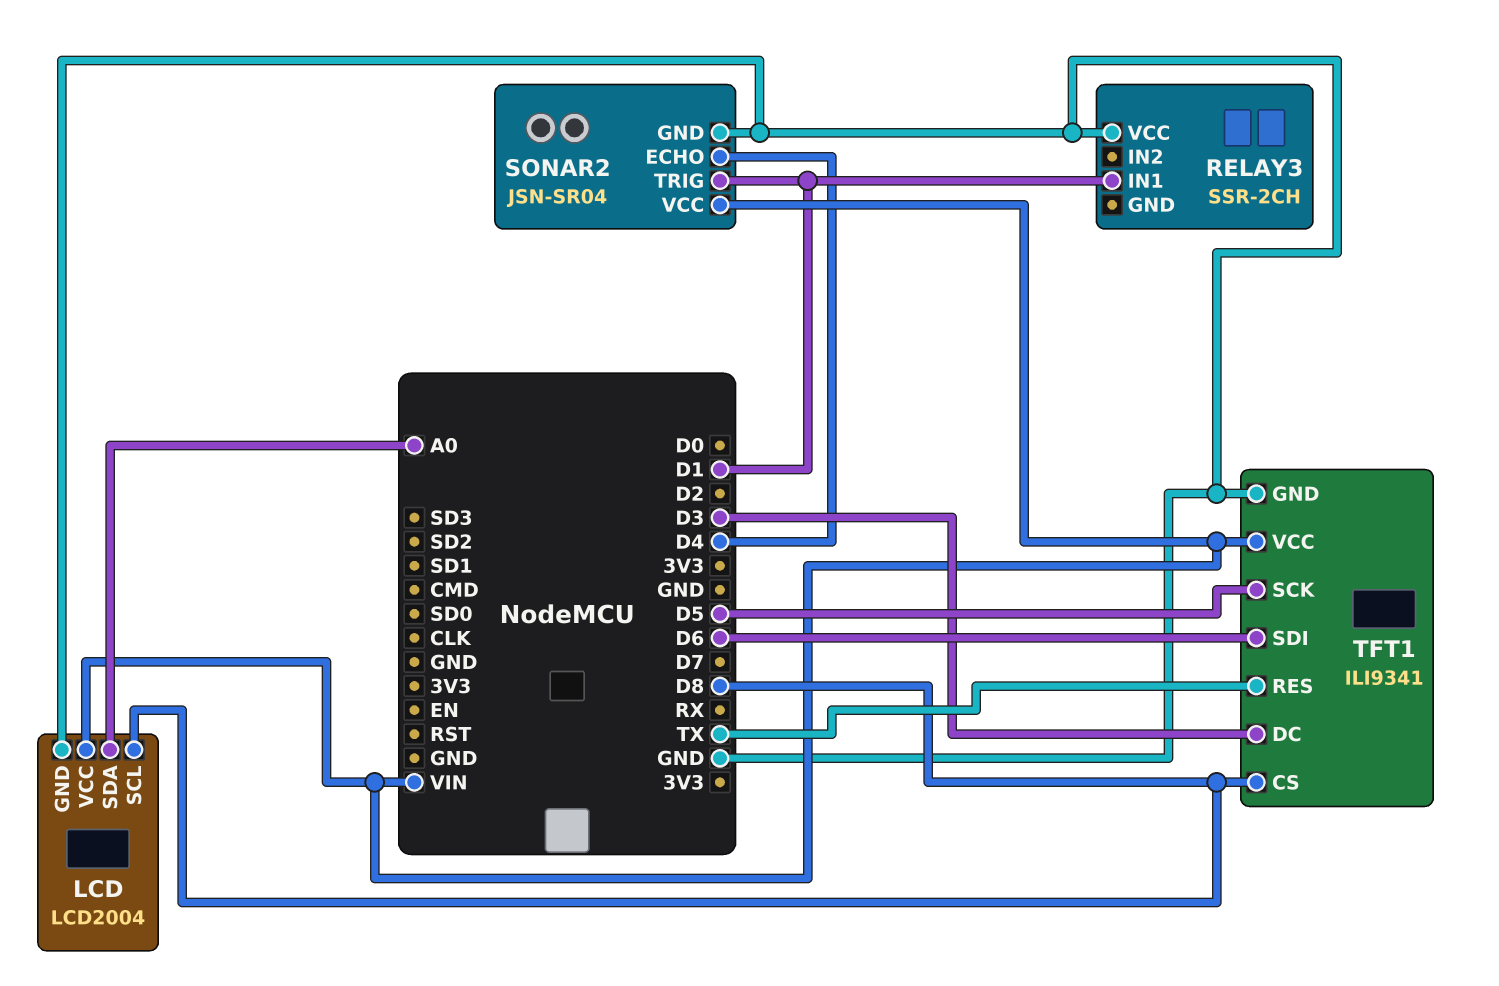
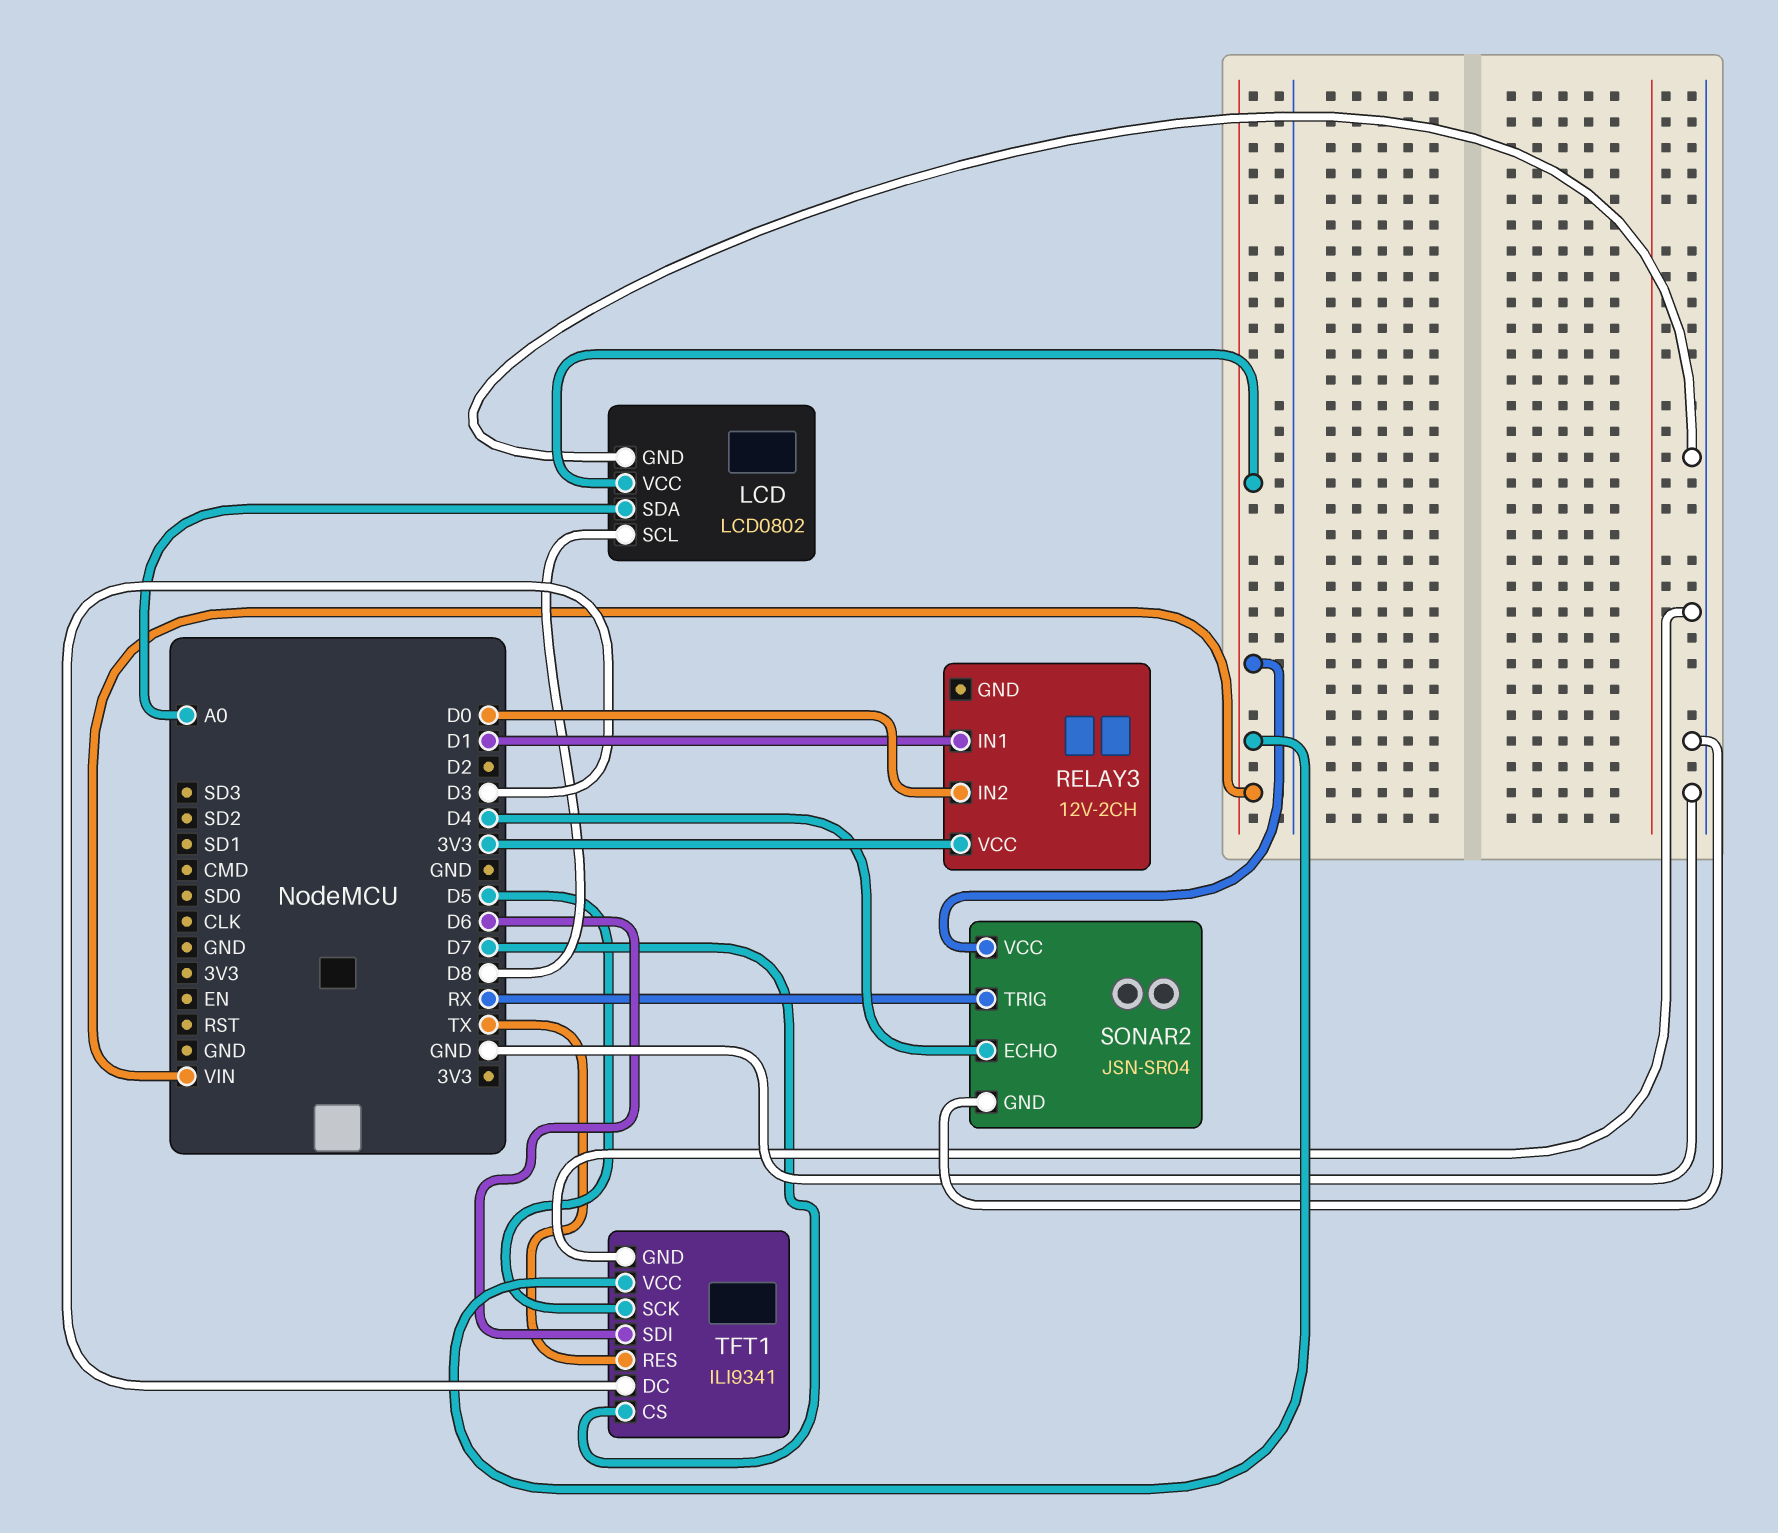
LCD: LCD2004 -> LCD0802
RELAY3: SSR-2CH -> 12V-2CH
RELAY3 pin IN2: none -> D0
RELAY3 pin VCC: GND -> 3V3
SONAR2 pin TRIG: D1 -> RX
TFT1 pin CS: D8 -> D7

